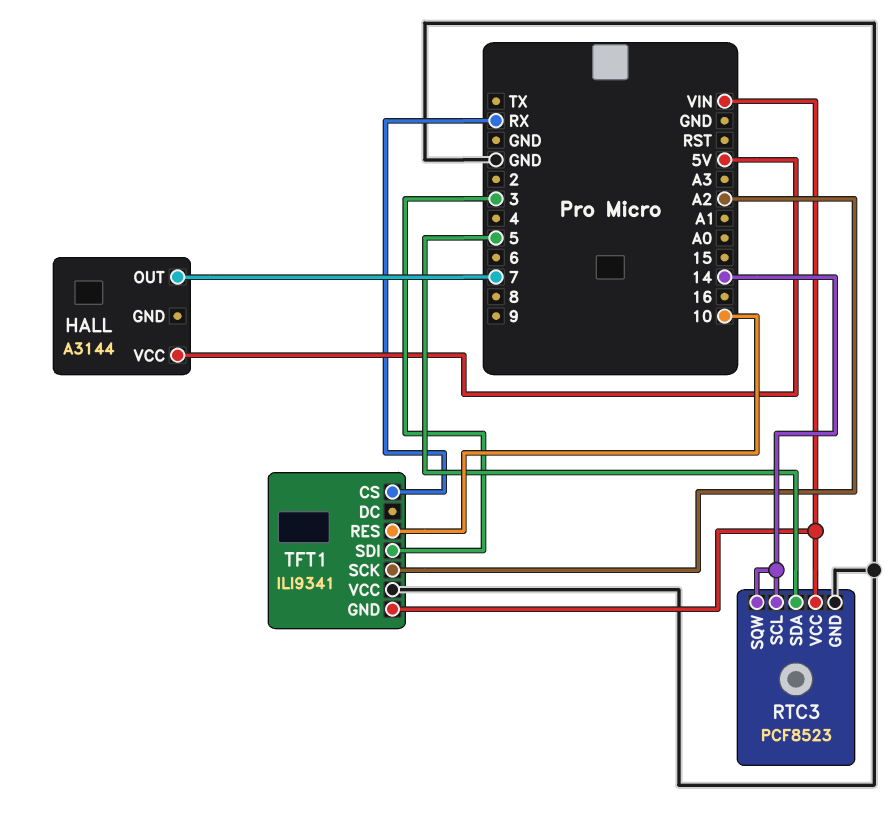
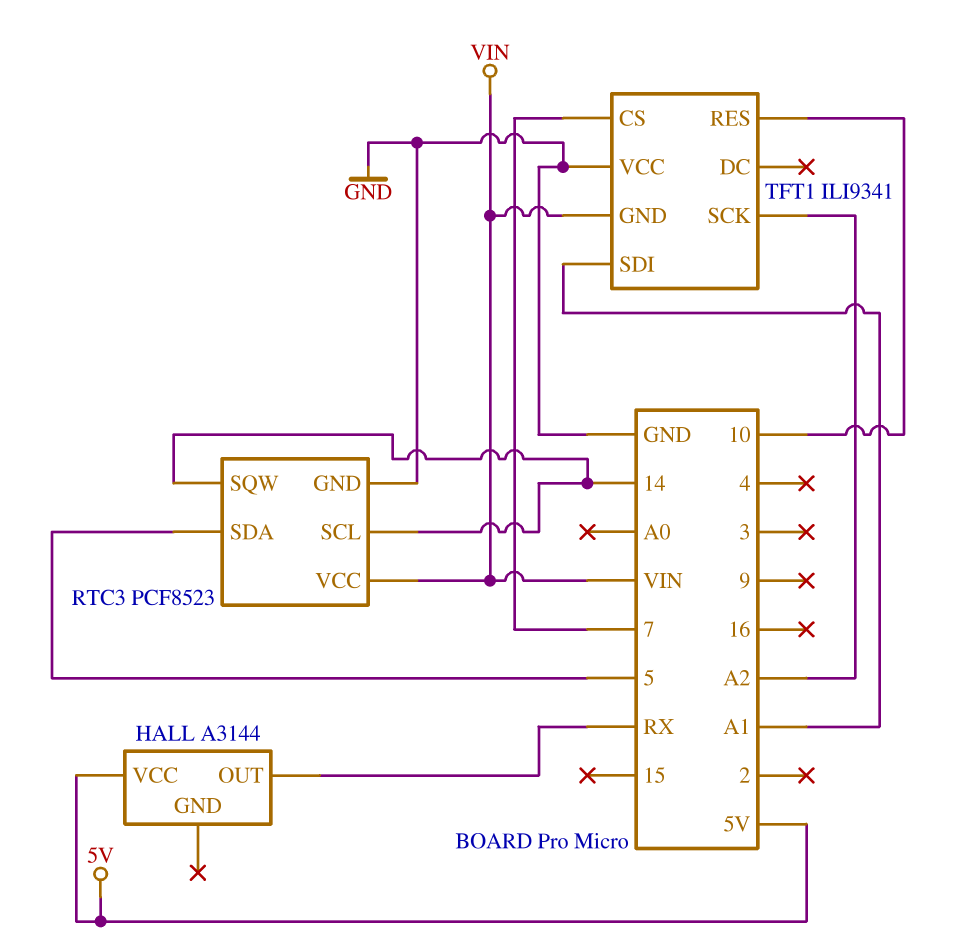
HALL pin OUT: 7 -> RX
TFT1 pin CS: RX -> 7
TFT1 pin SDI: 3 -> A1

